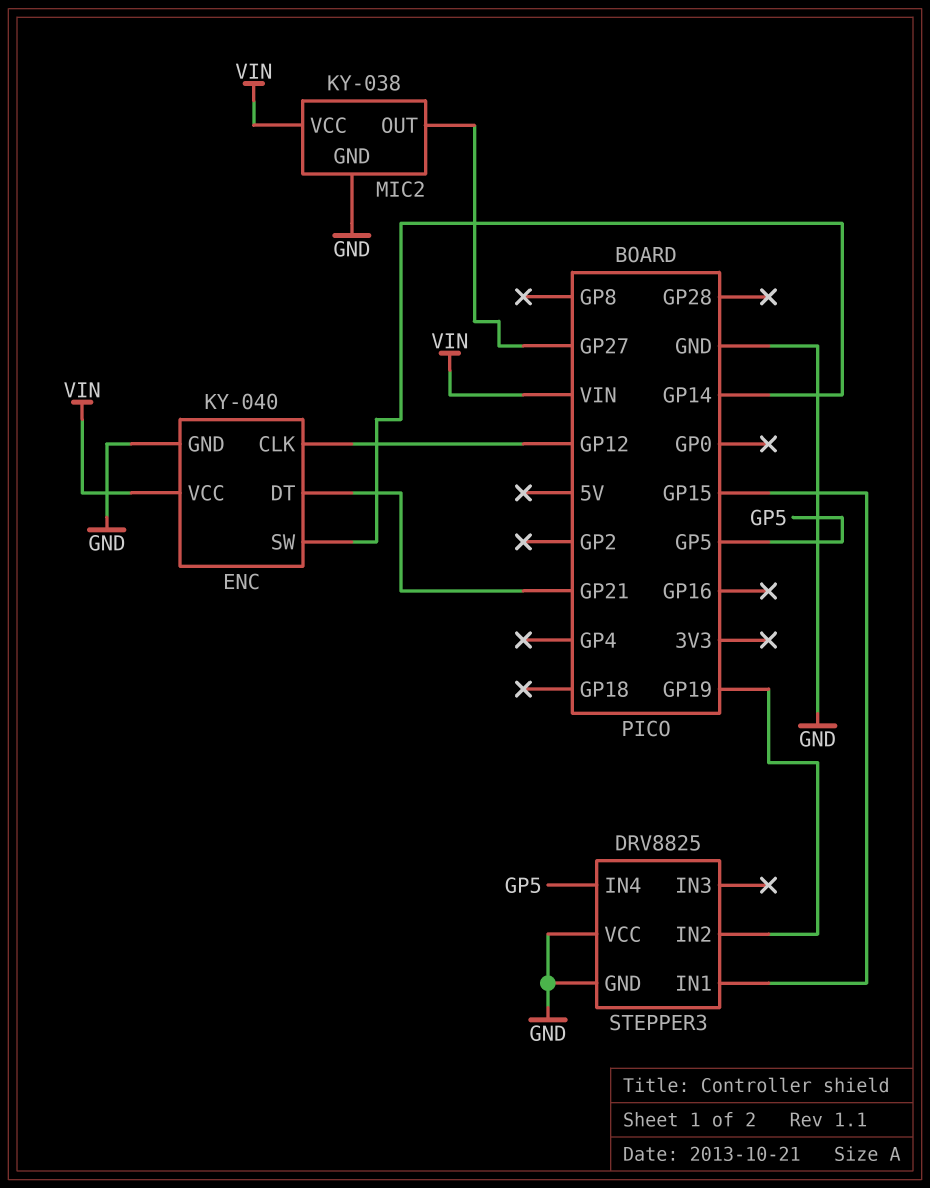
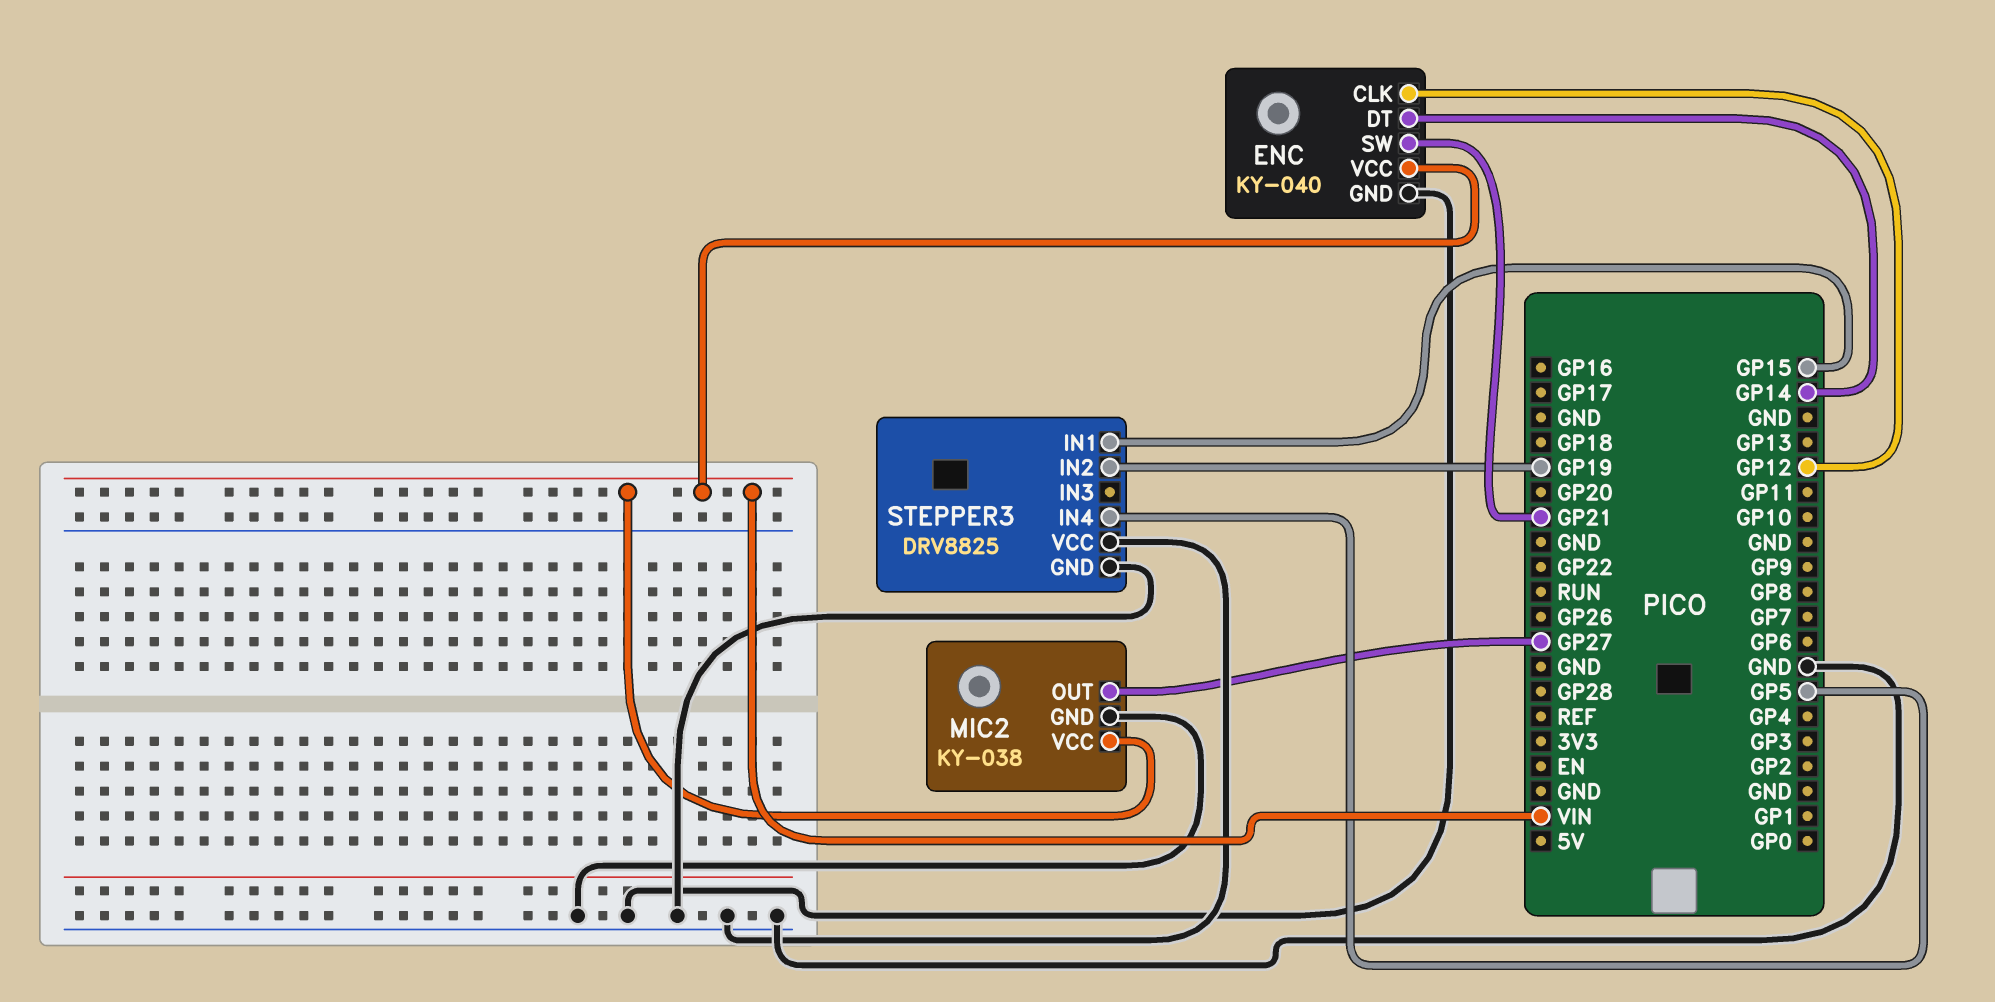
ENC pin DT: GP21 -> GP14
ENC pin SW: GP14 -> GP21

